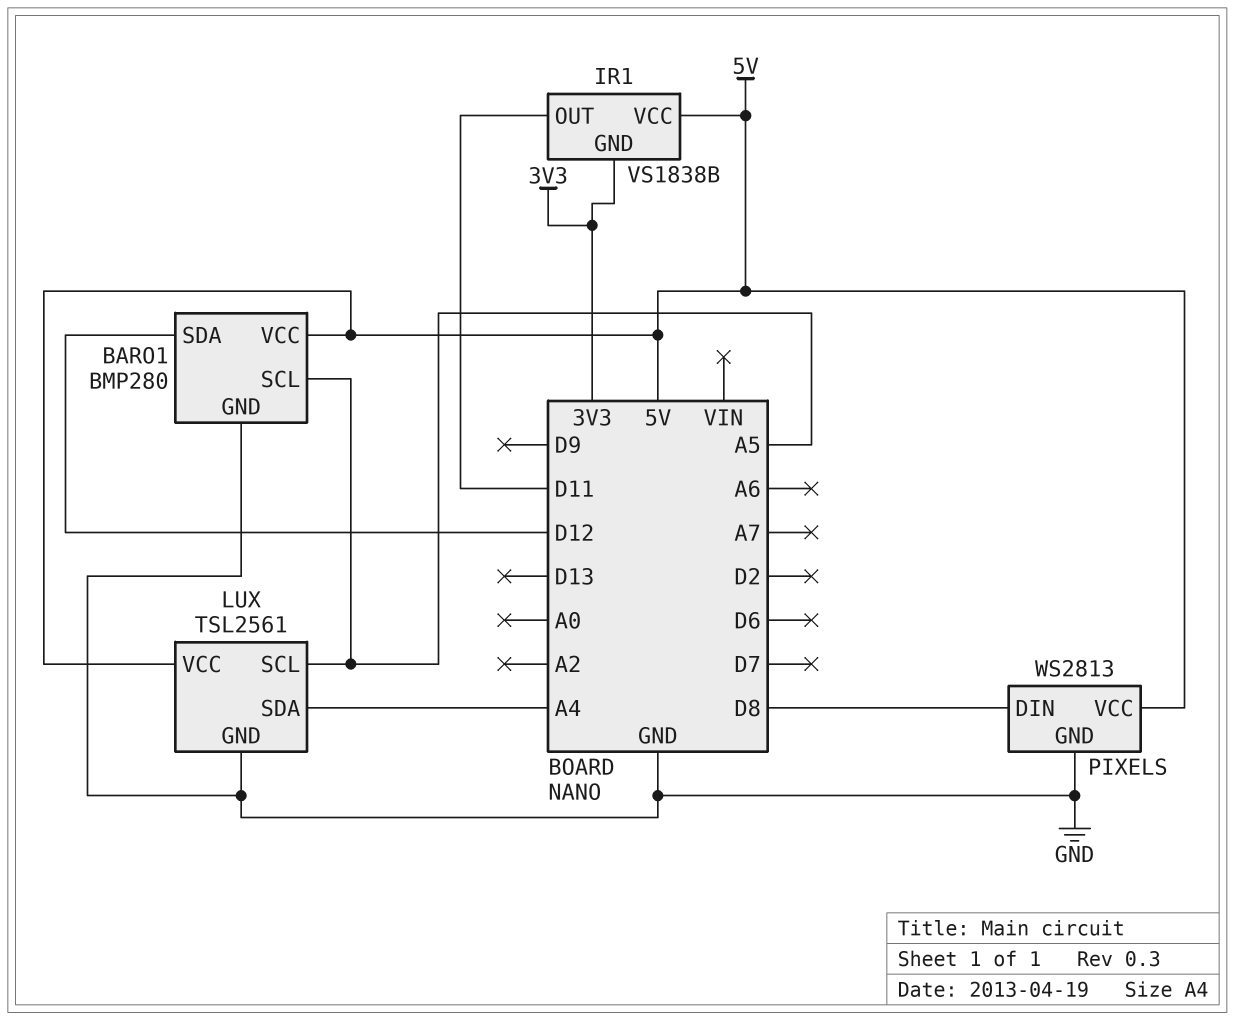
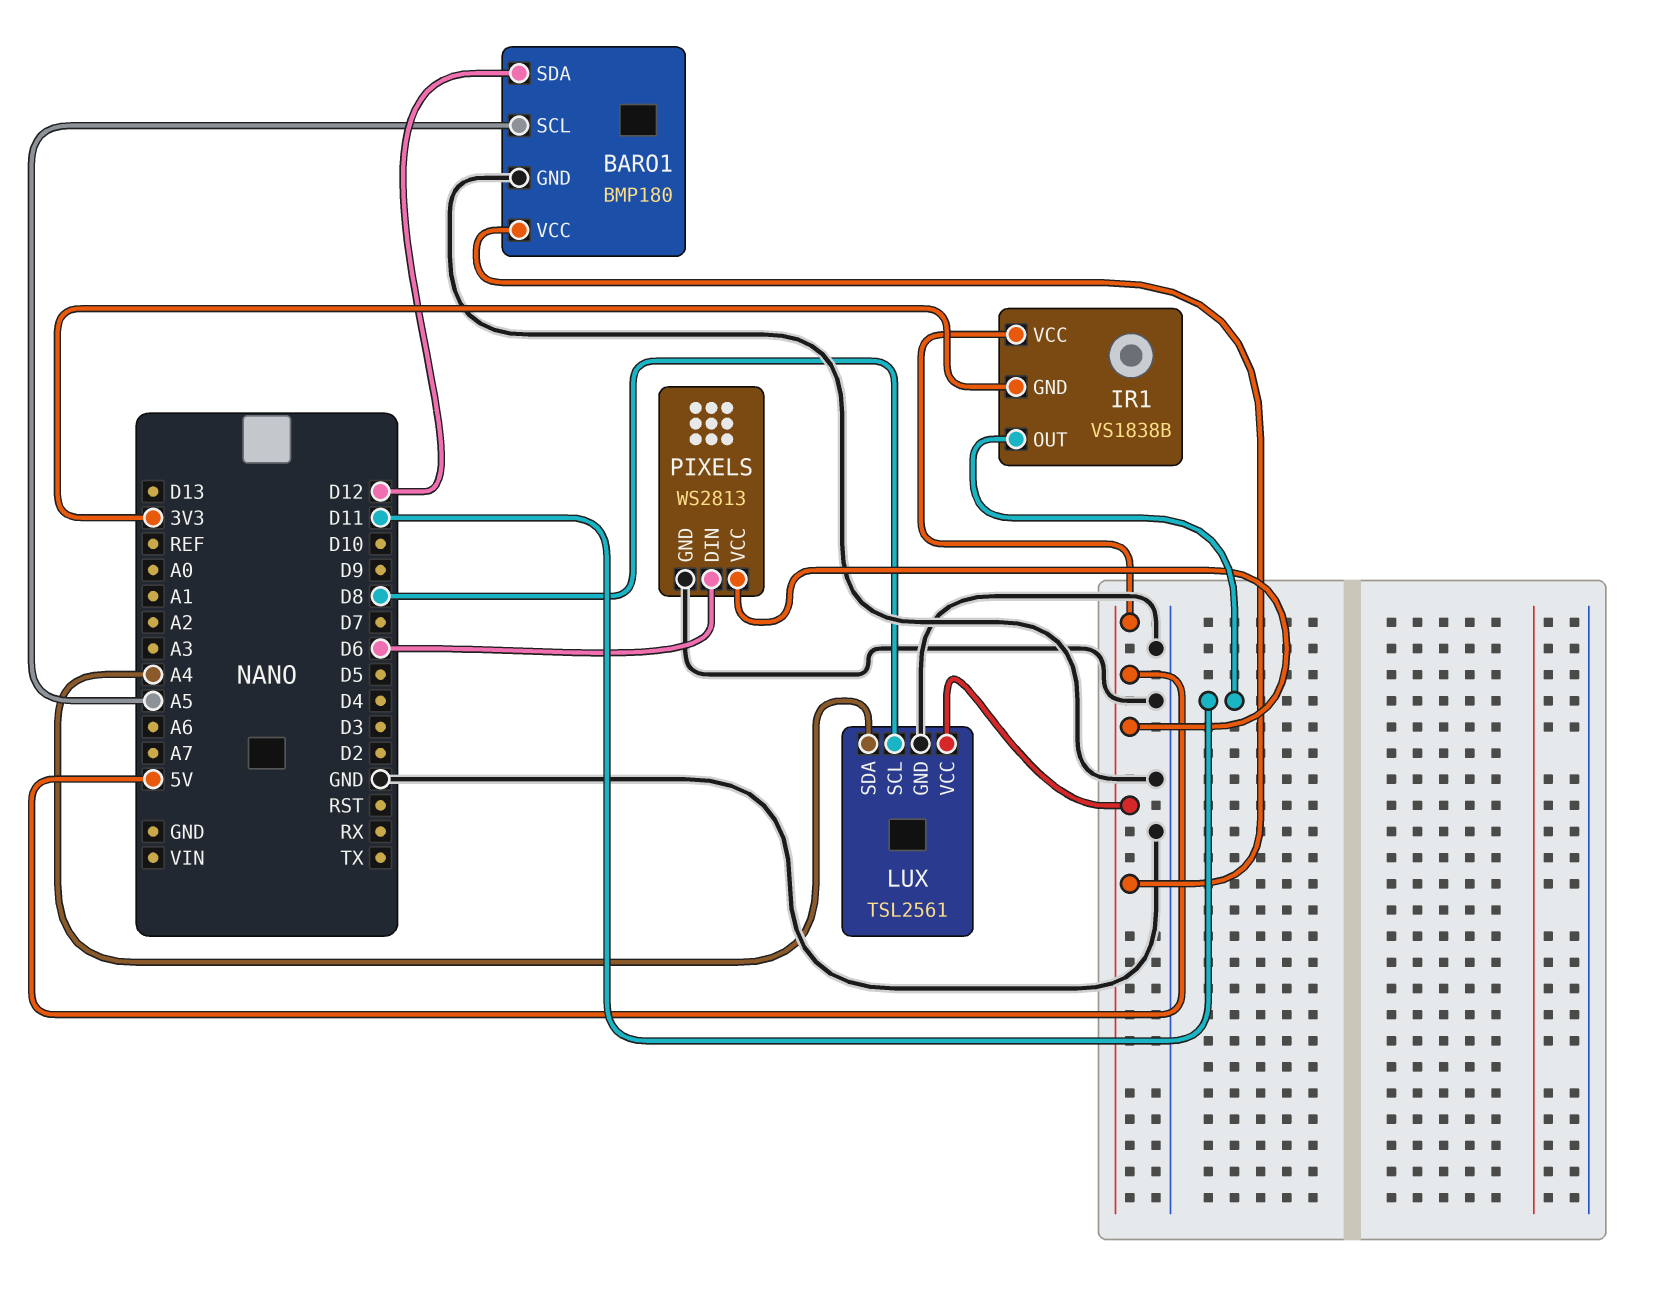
BARO1: BMP280 -> BMP180
LUX pin SCL: A5 -> D8
PIXELS pin DIN: D8 -> D6

